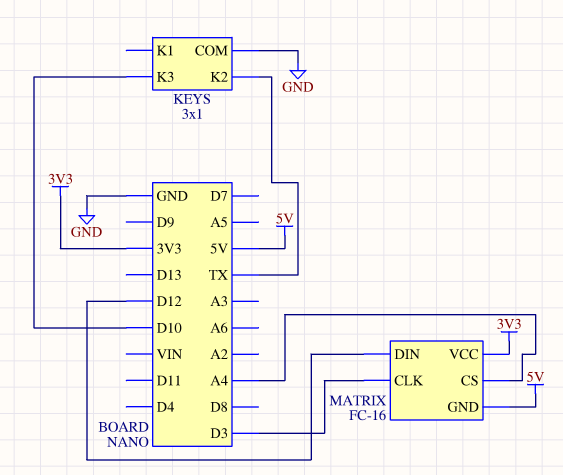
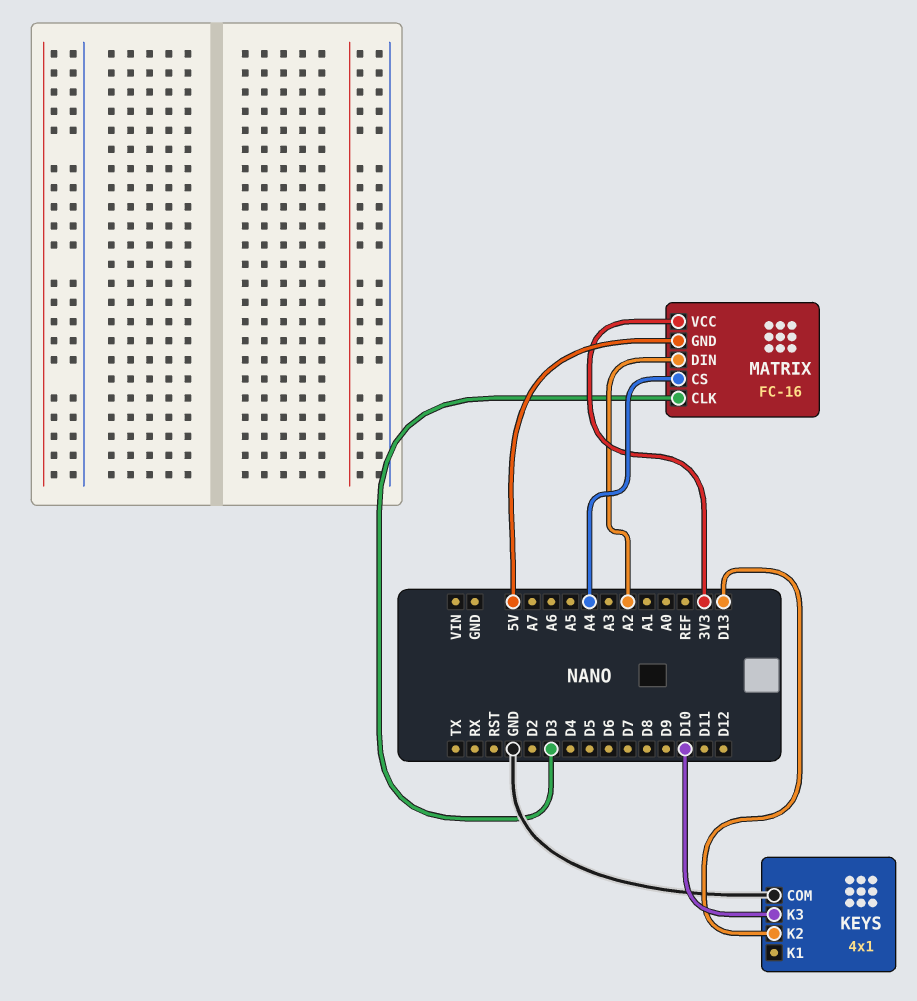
KEYS: 3x1 -> 4x1
KEYS pin K2: TX -> D13
MATRIX pin DIN: D12 -> A2

